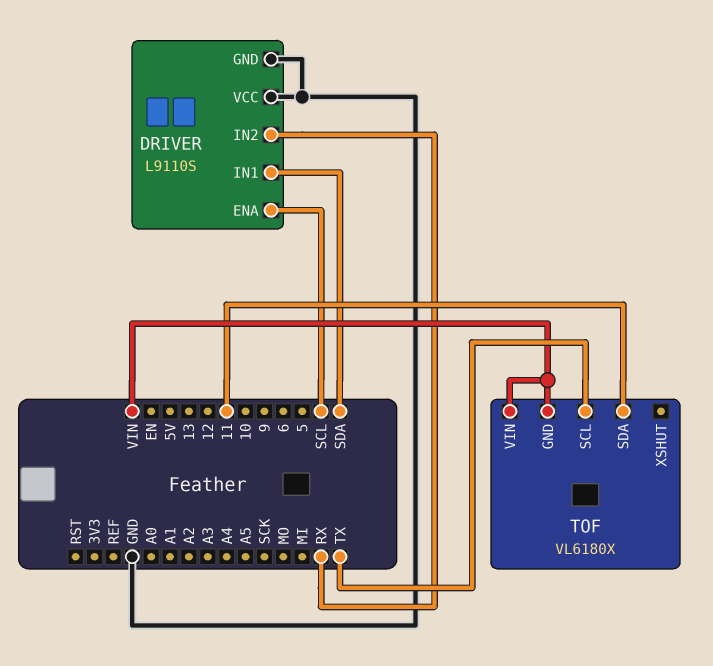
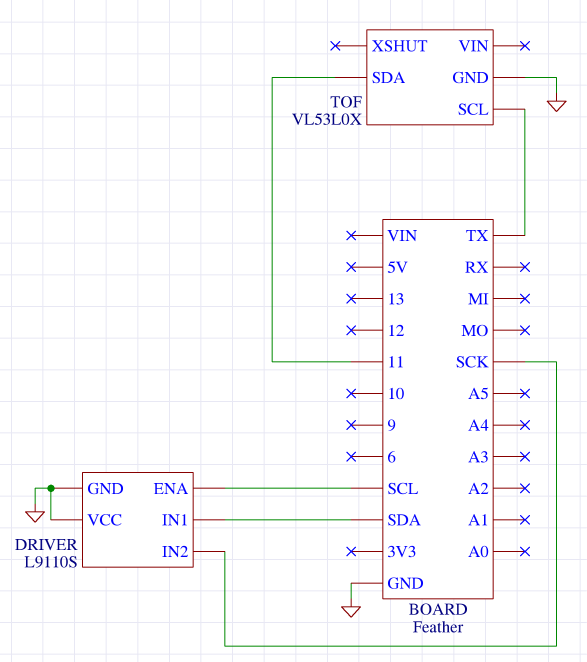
DRIVER pin IN2: RX -> SCK
TOF: VL6180X -> VL53L0X
TOF pin GND: VIN -> GND
TOF pin VIN: VIN -> none

